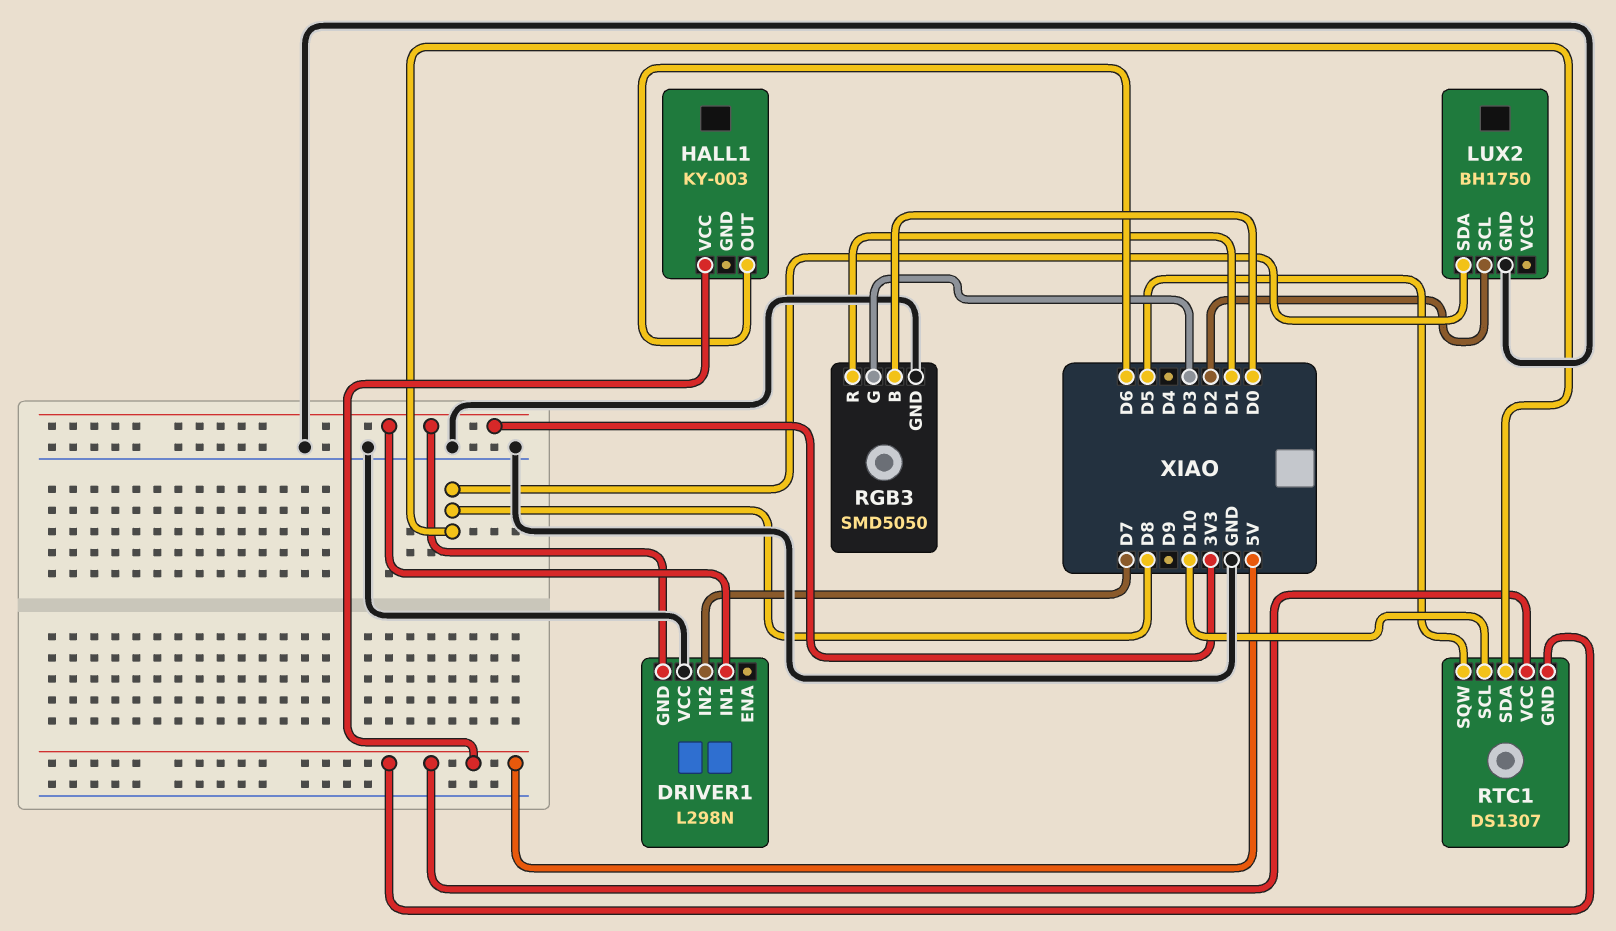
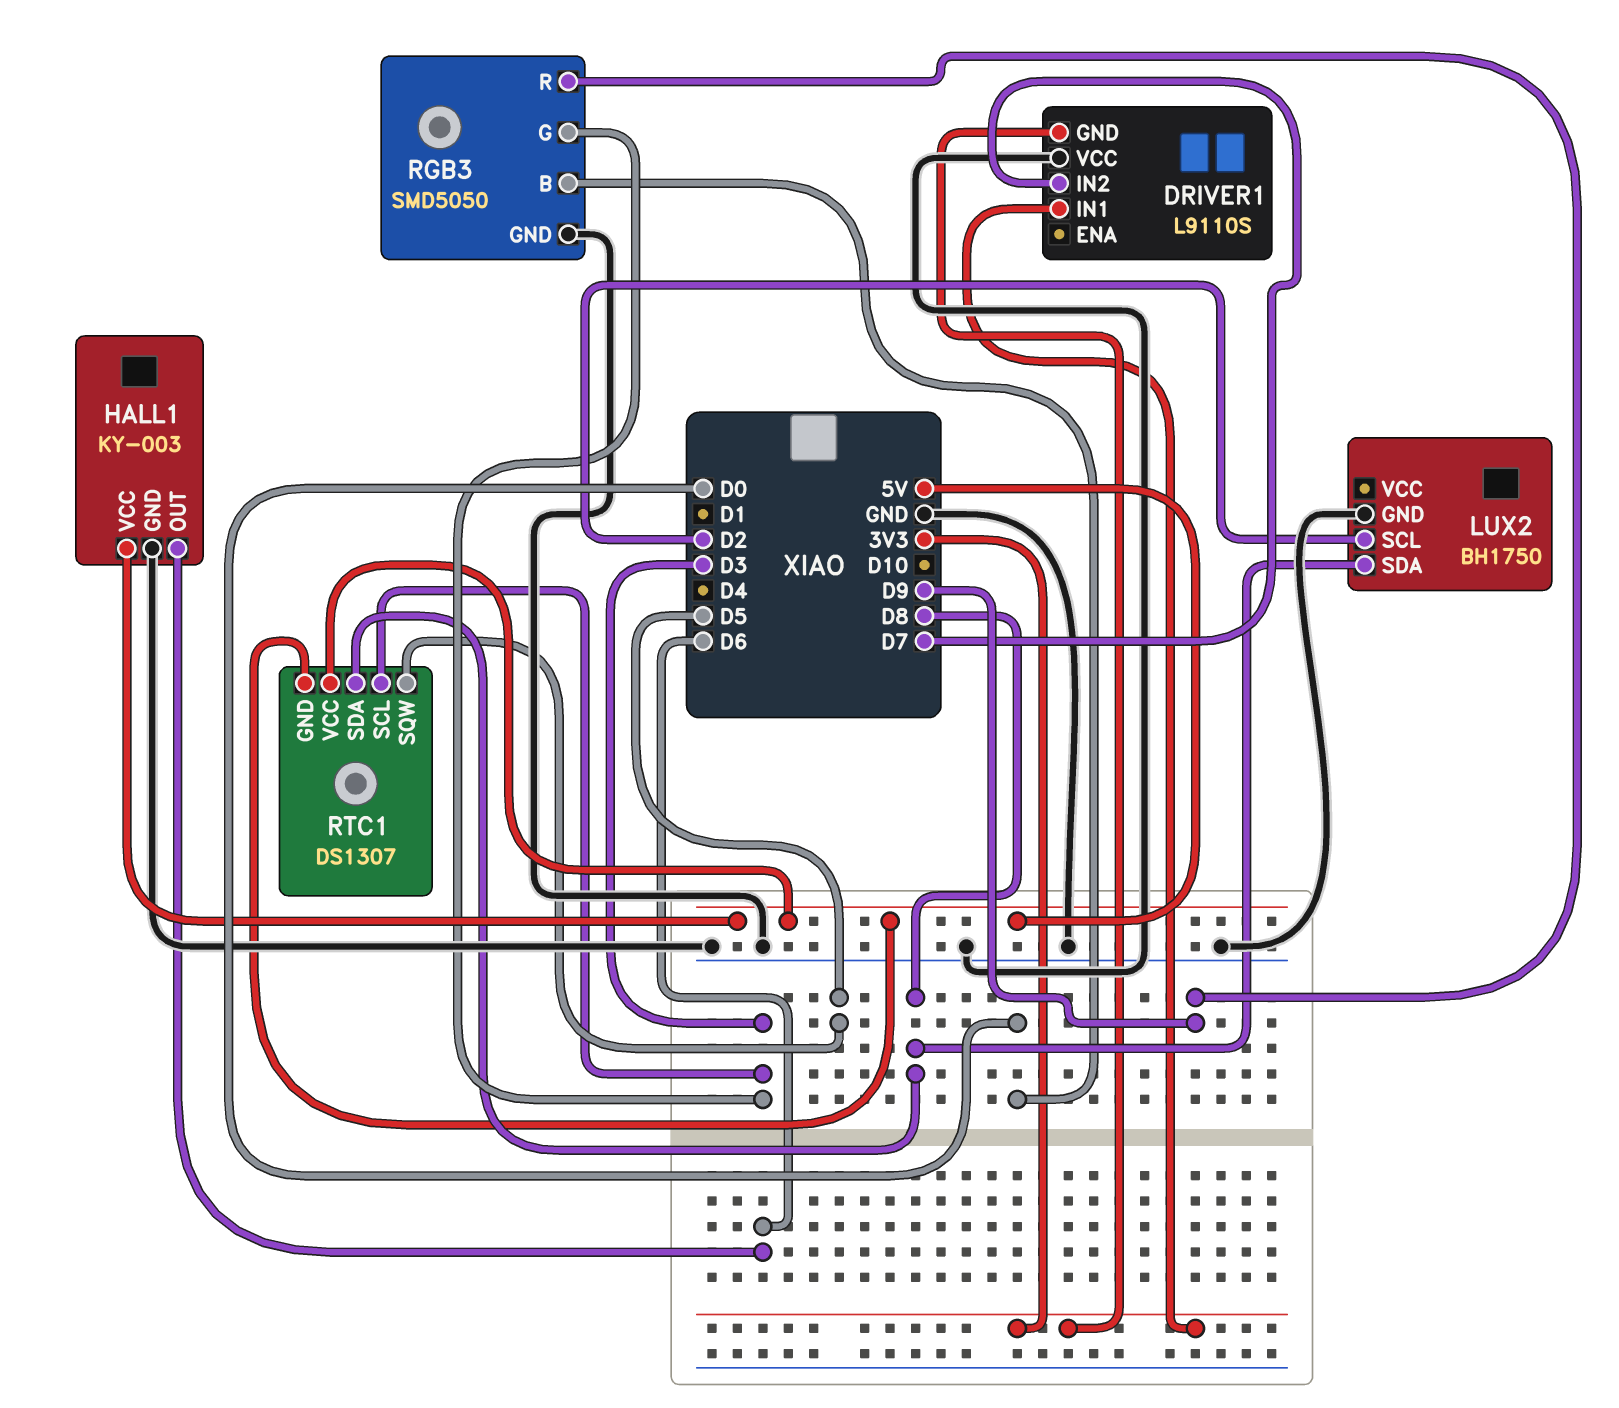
DRIVER1: L298N -> L9110S
HALL1 pin GND: none -> GND
RGB3 pin R: D1 -> D9
RTC1 pin SCL: D10 -> D3

